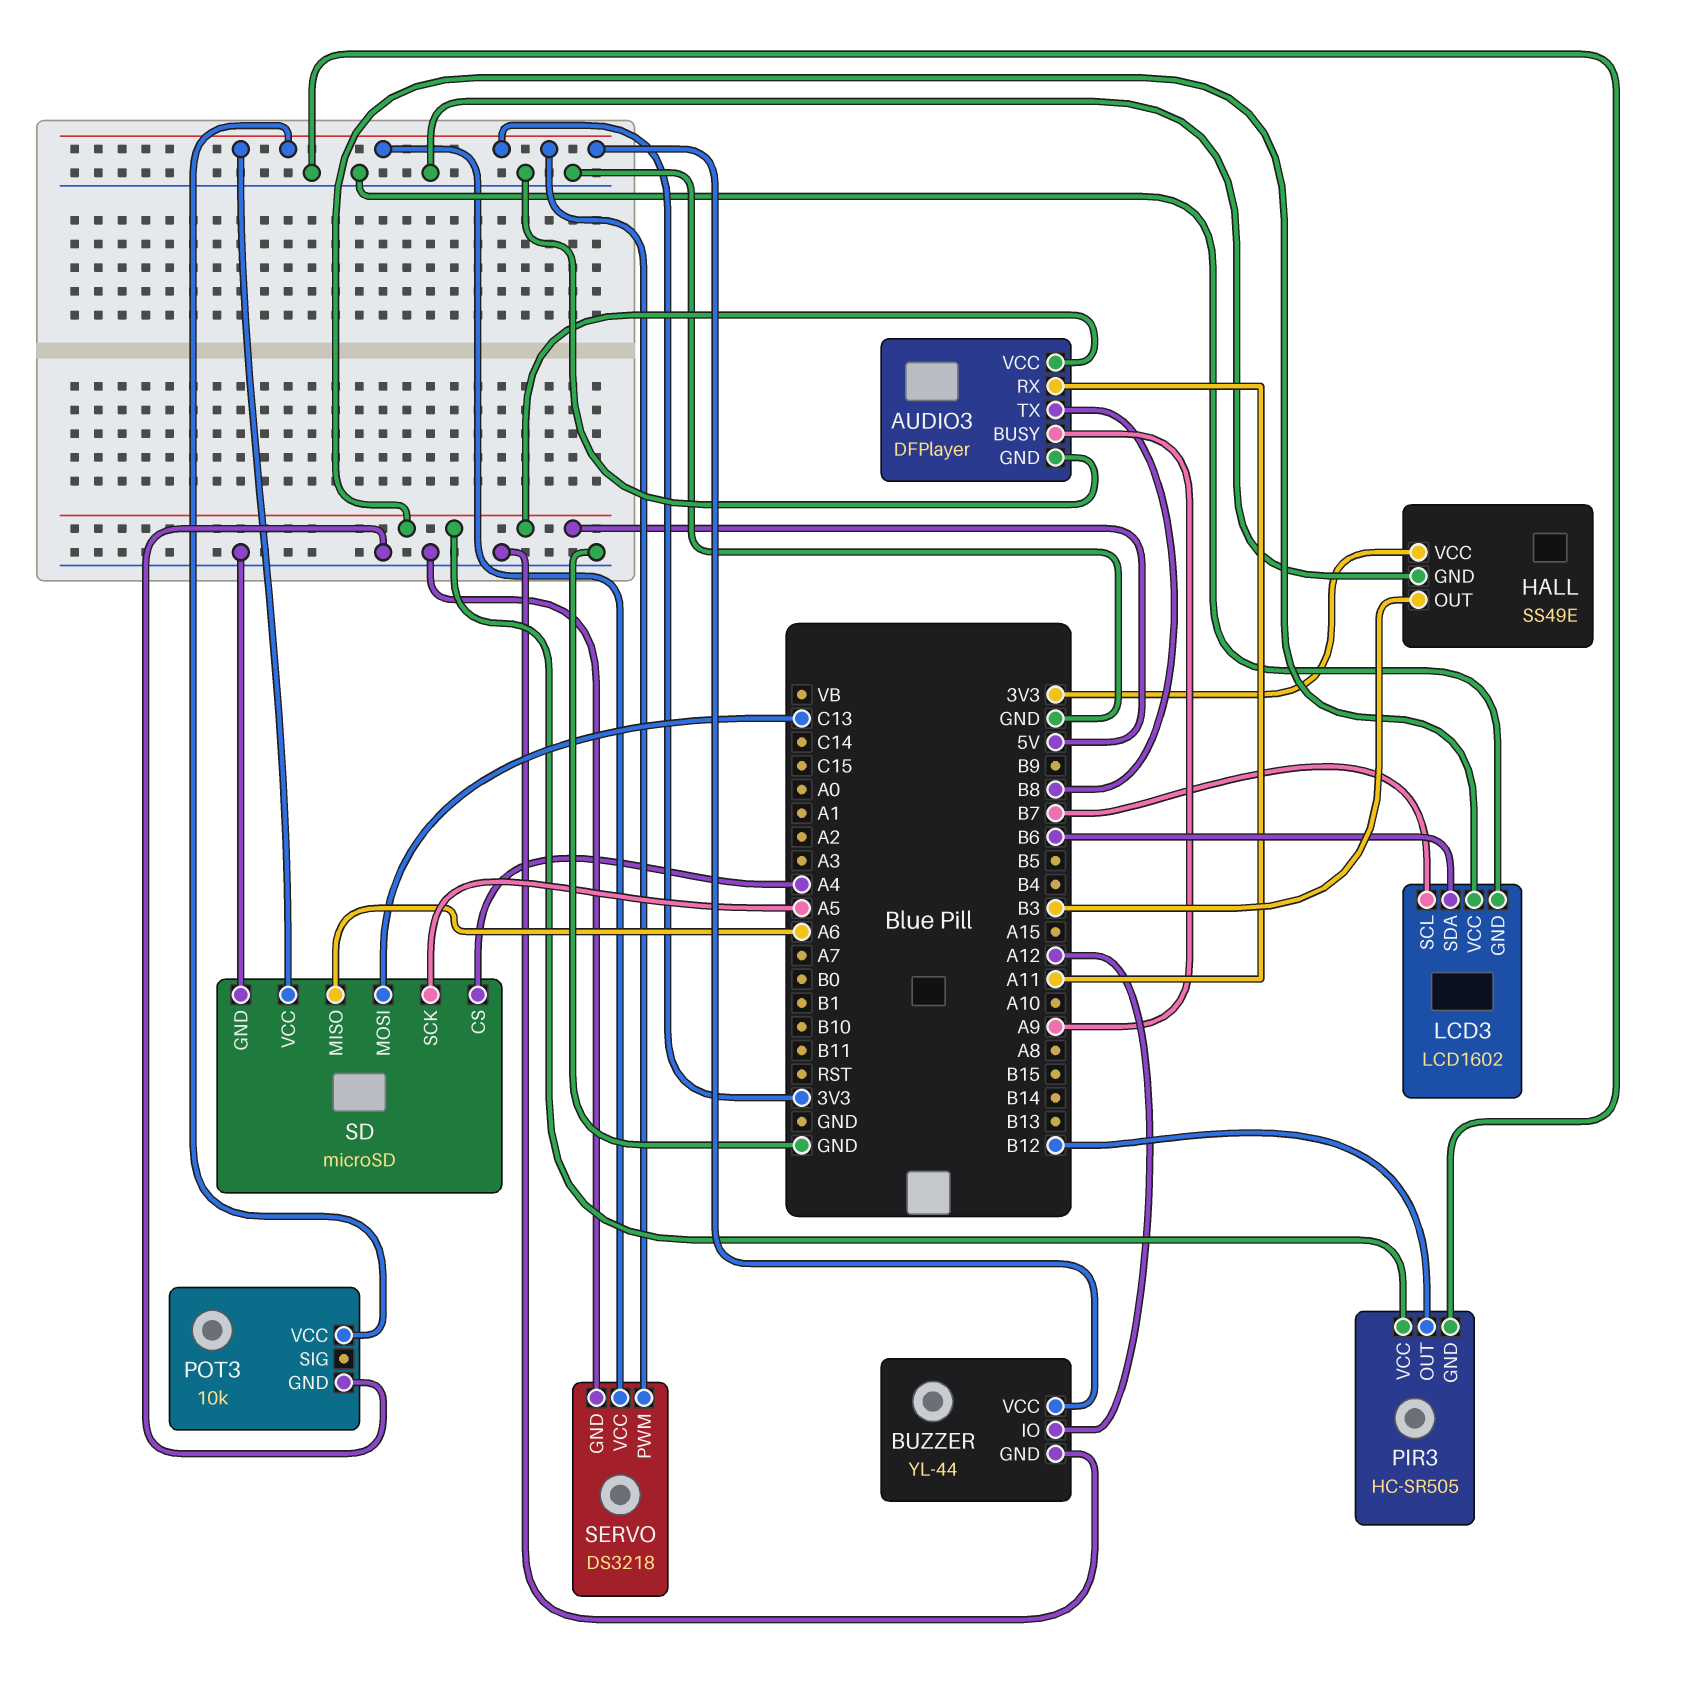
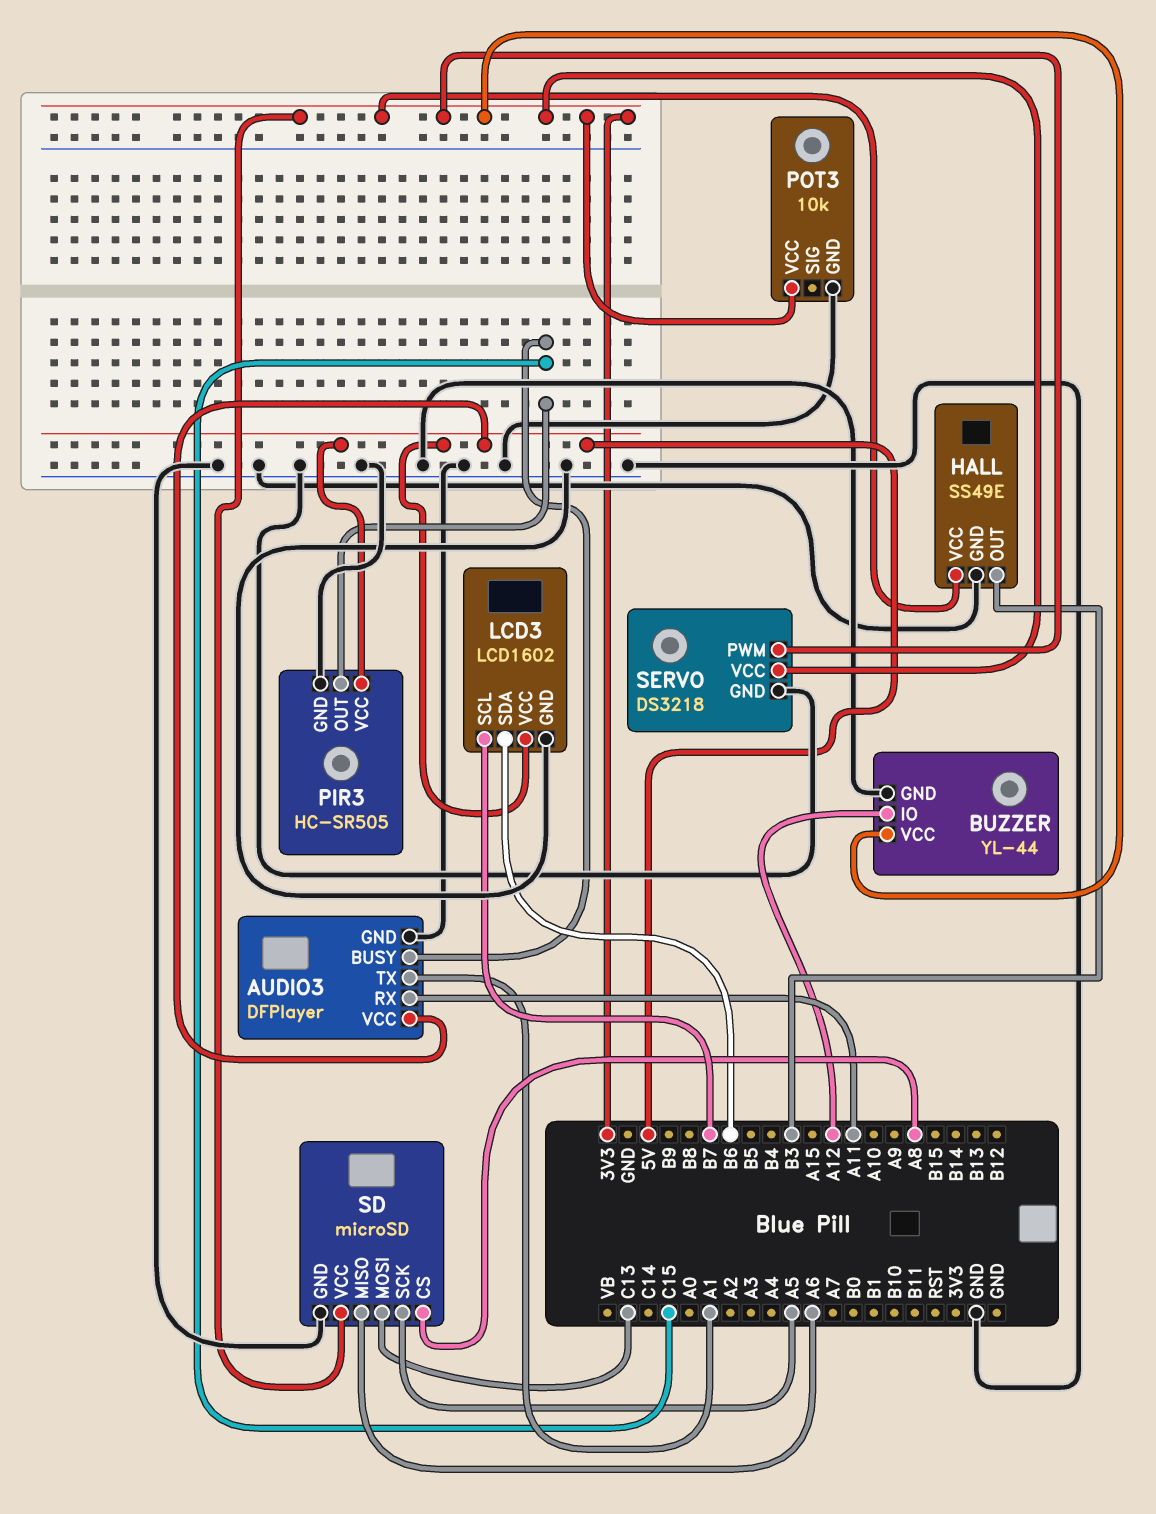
AUDIO3 pin BUSY: A9 -> C15
AUDIO3 pin TX: B8 -> A1
PIR3 pin OUT: B12 -> C15
SD pin CS: A4 -> A8

